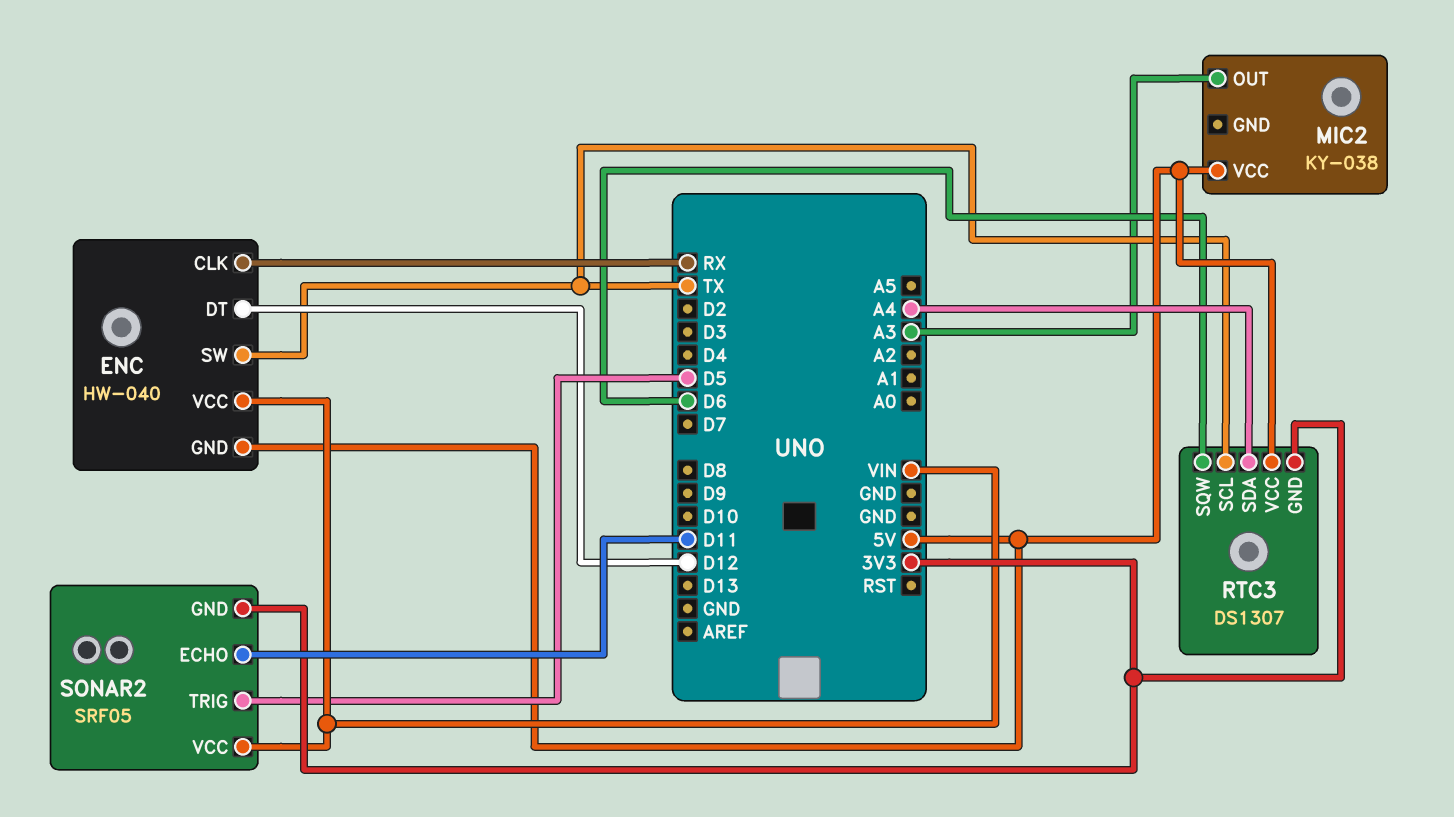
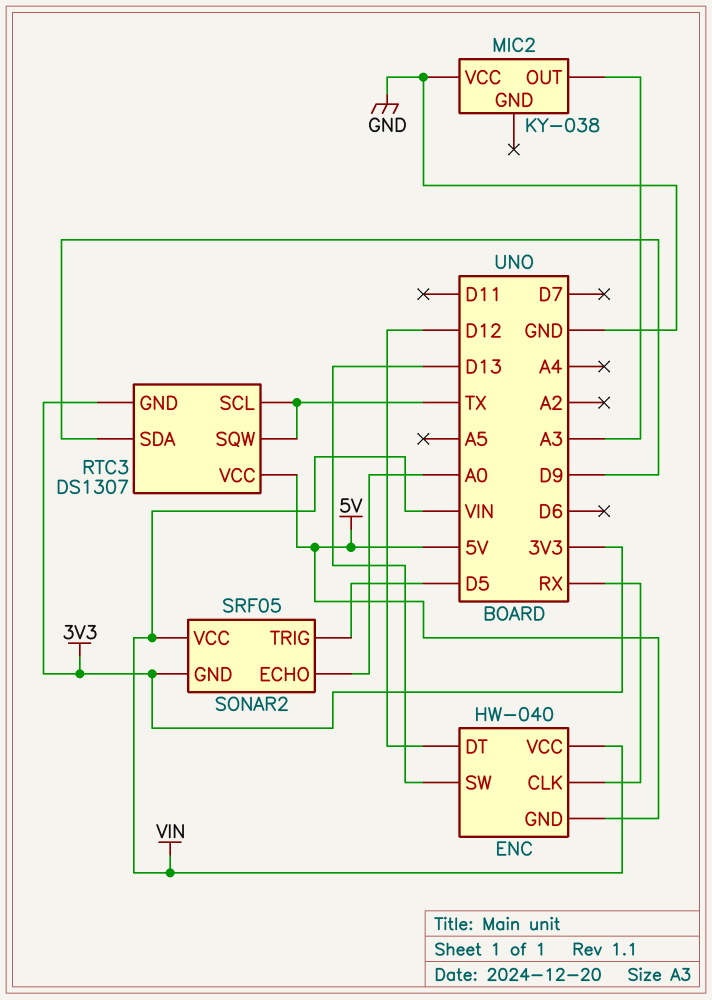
ENC pin SW: TX -> D13
MIC2 pin VCC: 5V -> GND
RTC3 pin SDA: A4 -> D9
RTC3 pin SQW: D6 -> TX
SONAR2 pin ECHO: D11 -> A0

